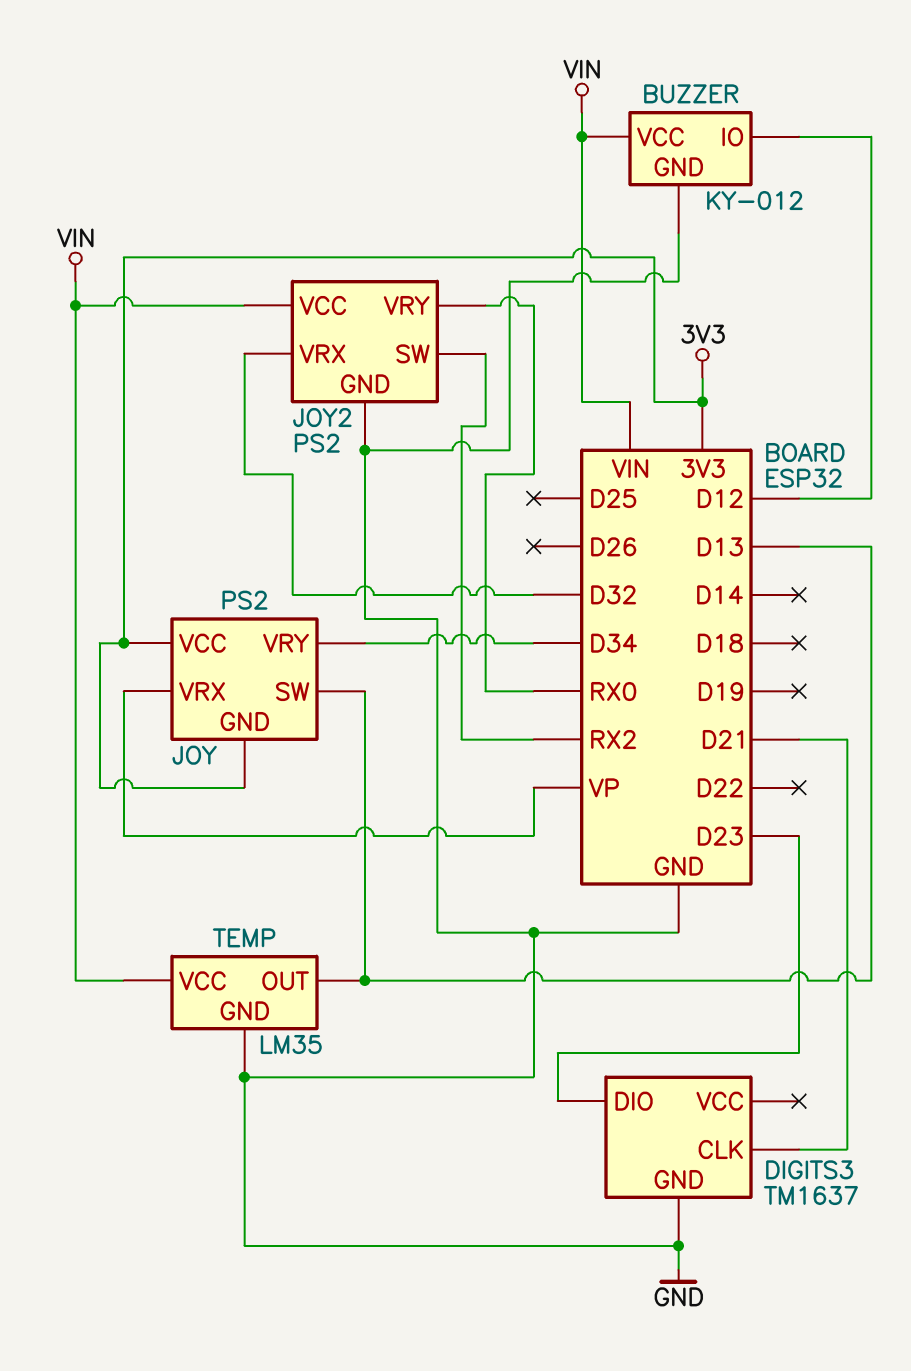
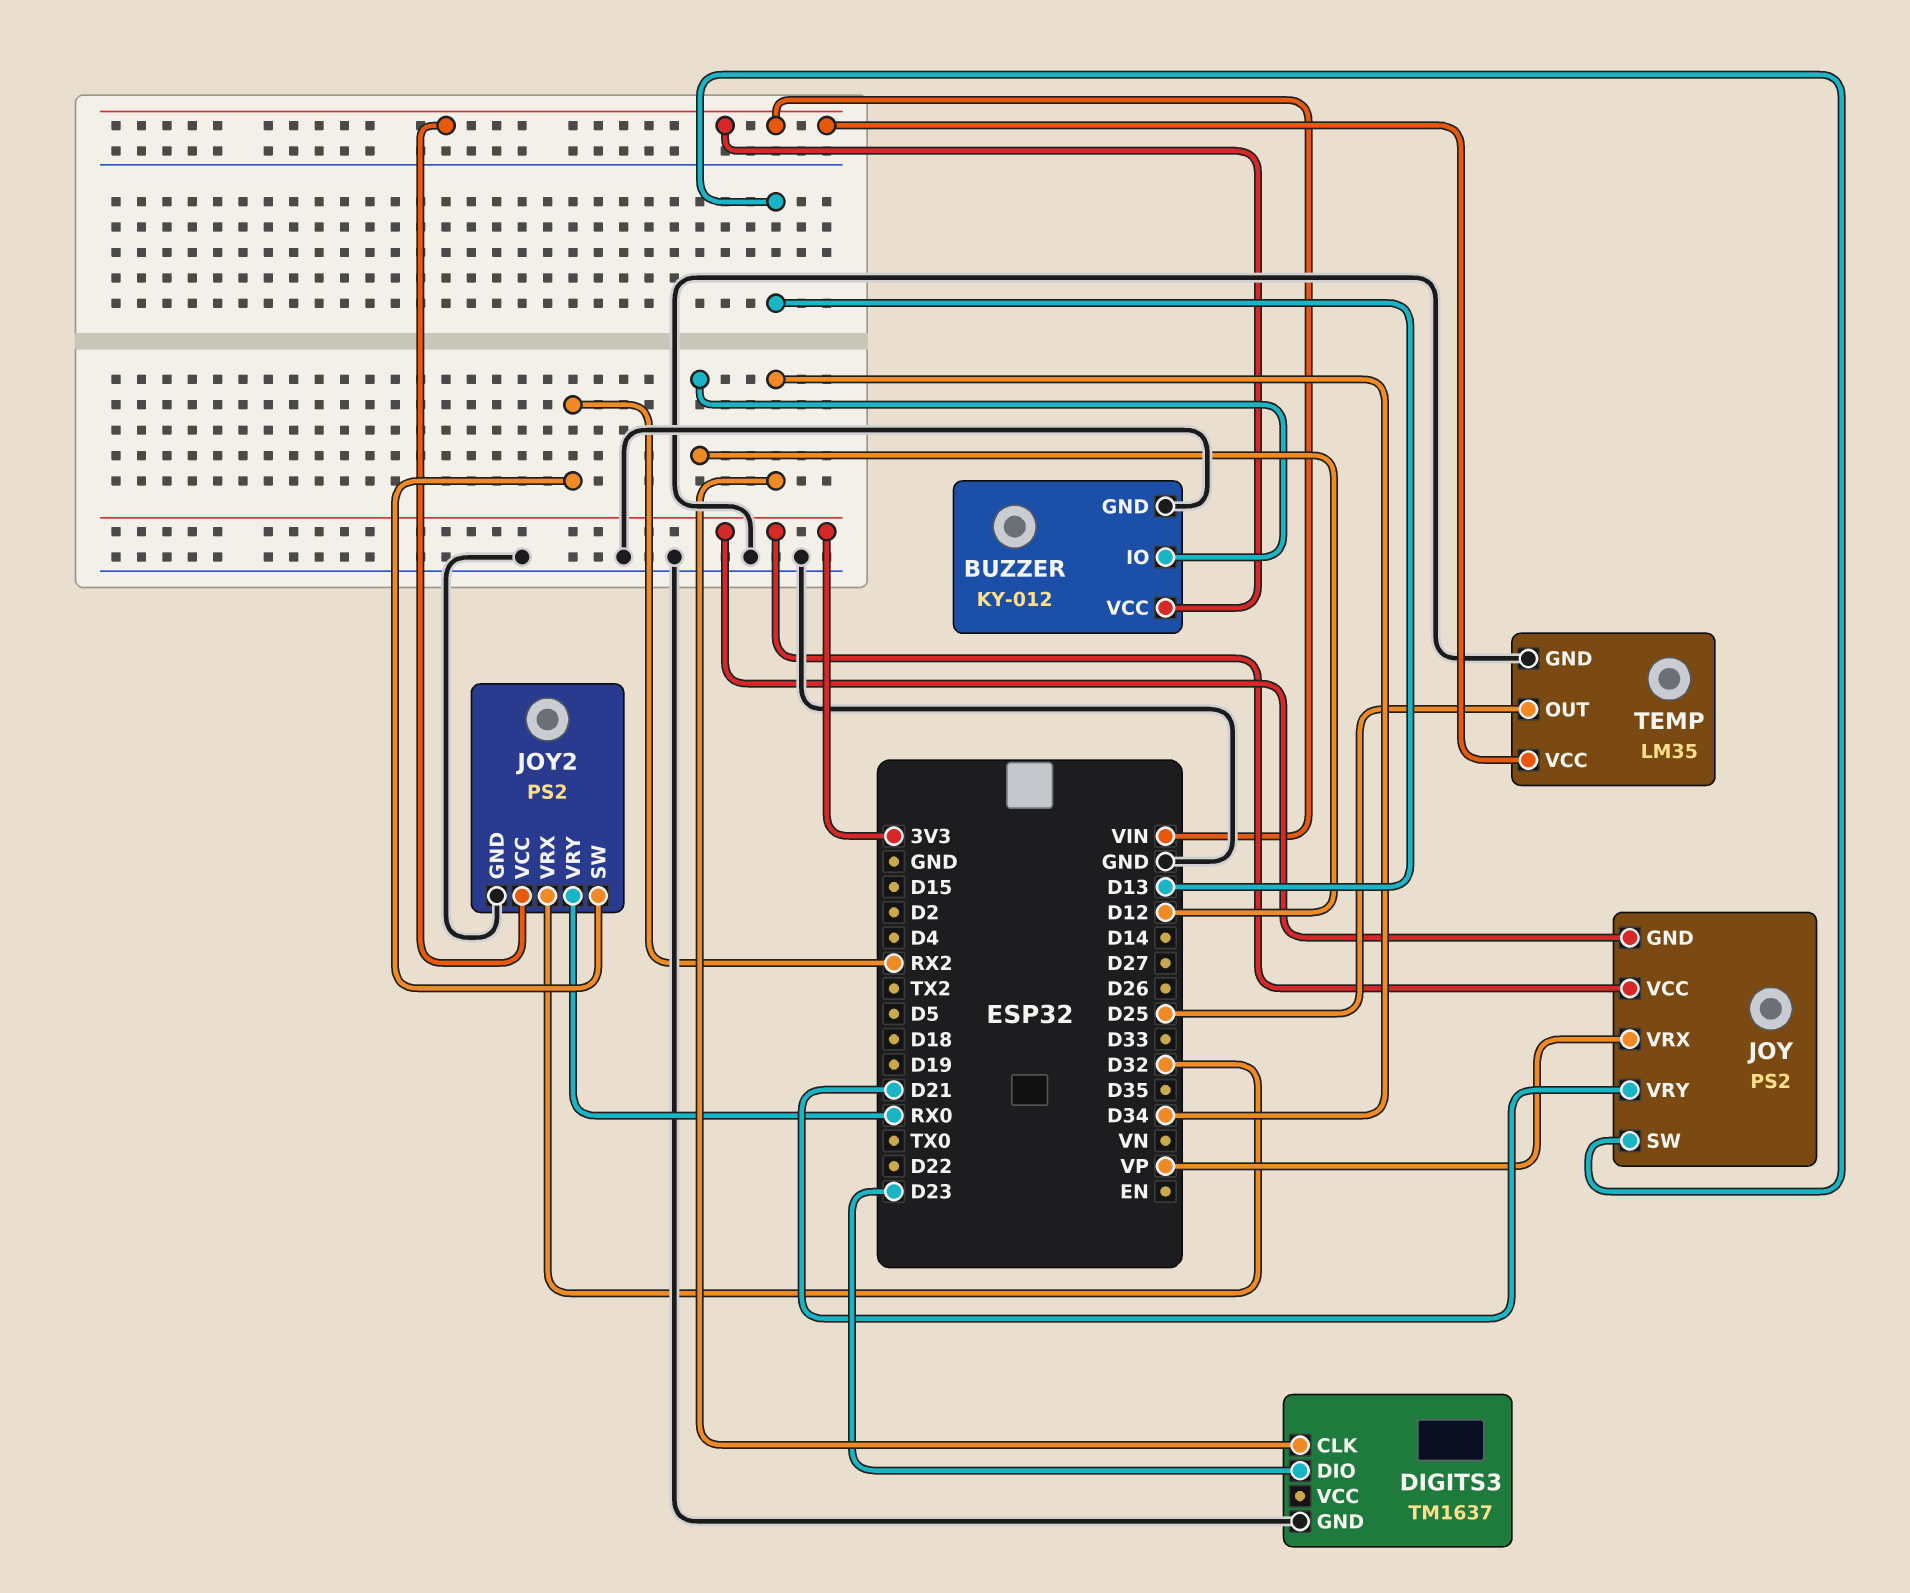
DIGITS3 pin CLK: D21 -> D34
JOY pin VRY: D34 -> D21
TEMP pin OUT: D13 -> D25

